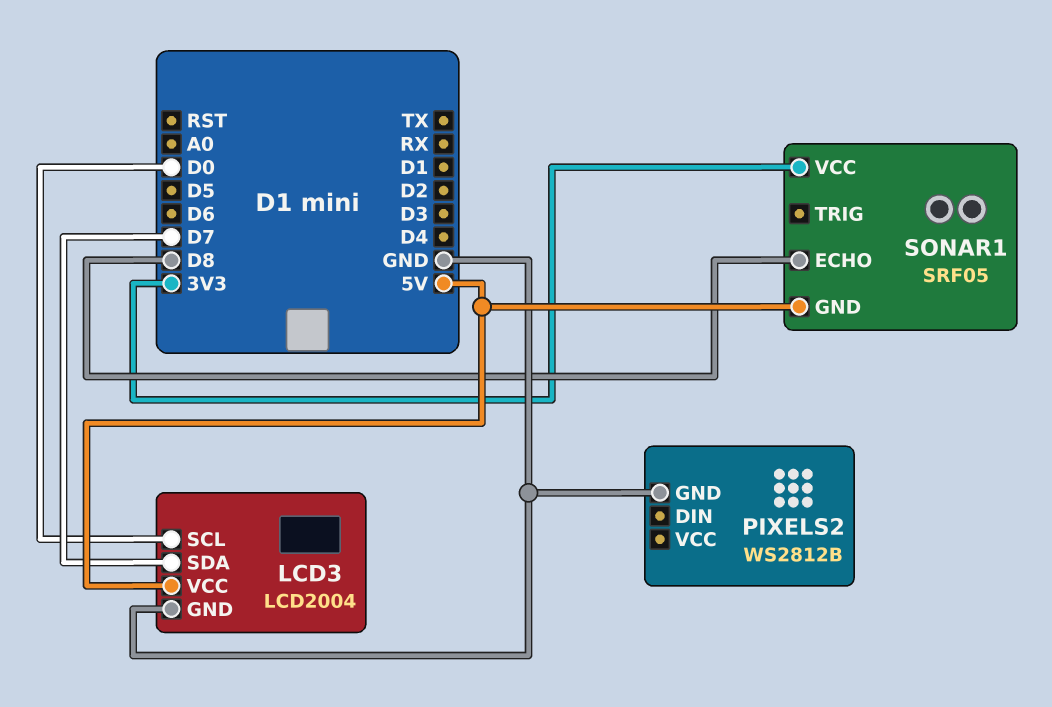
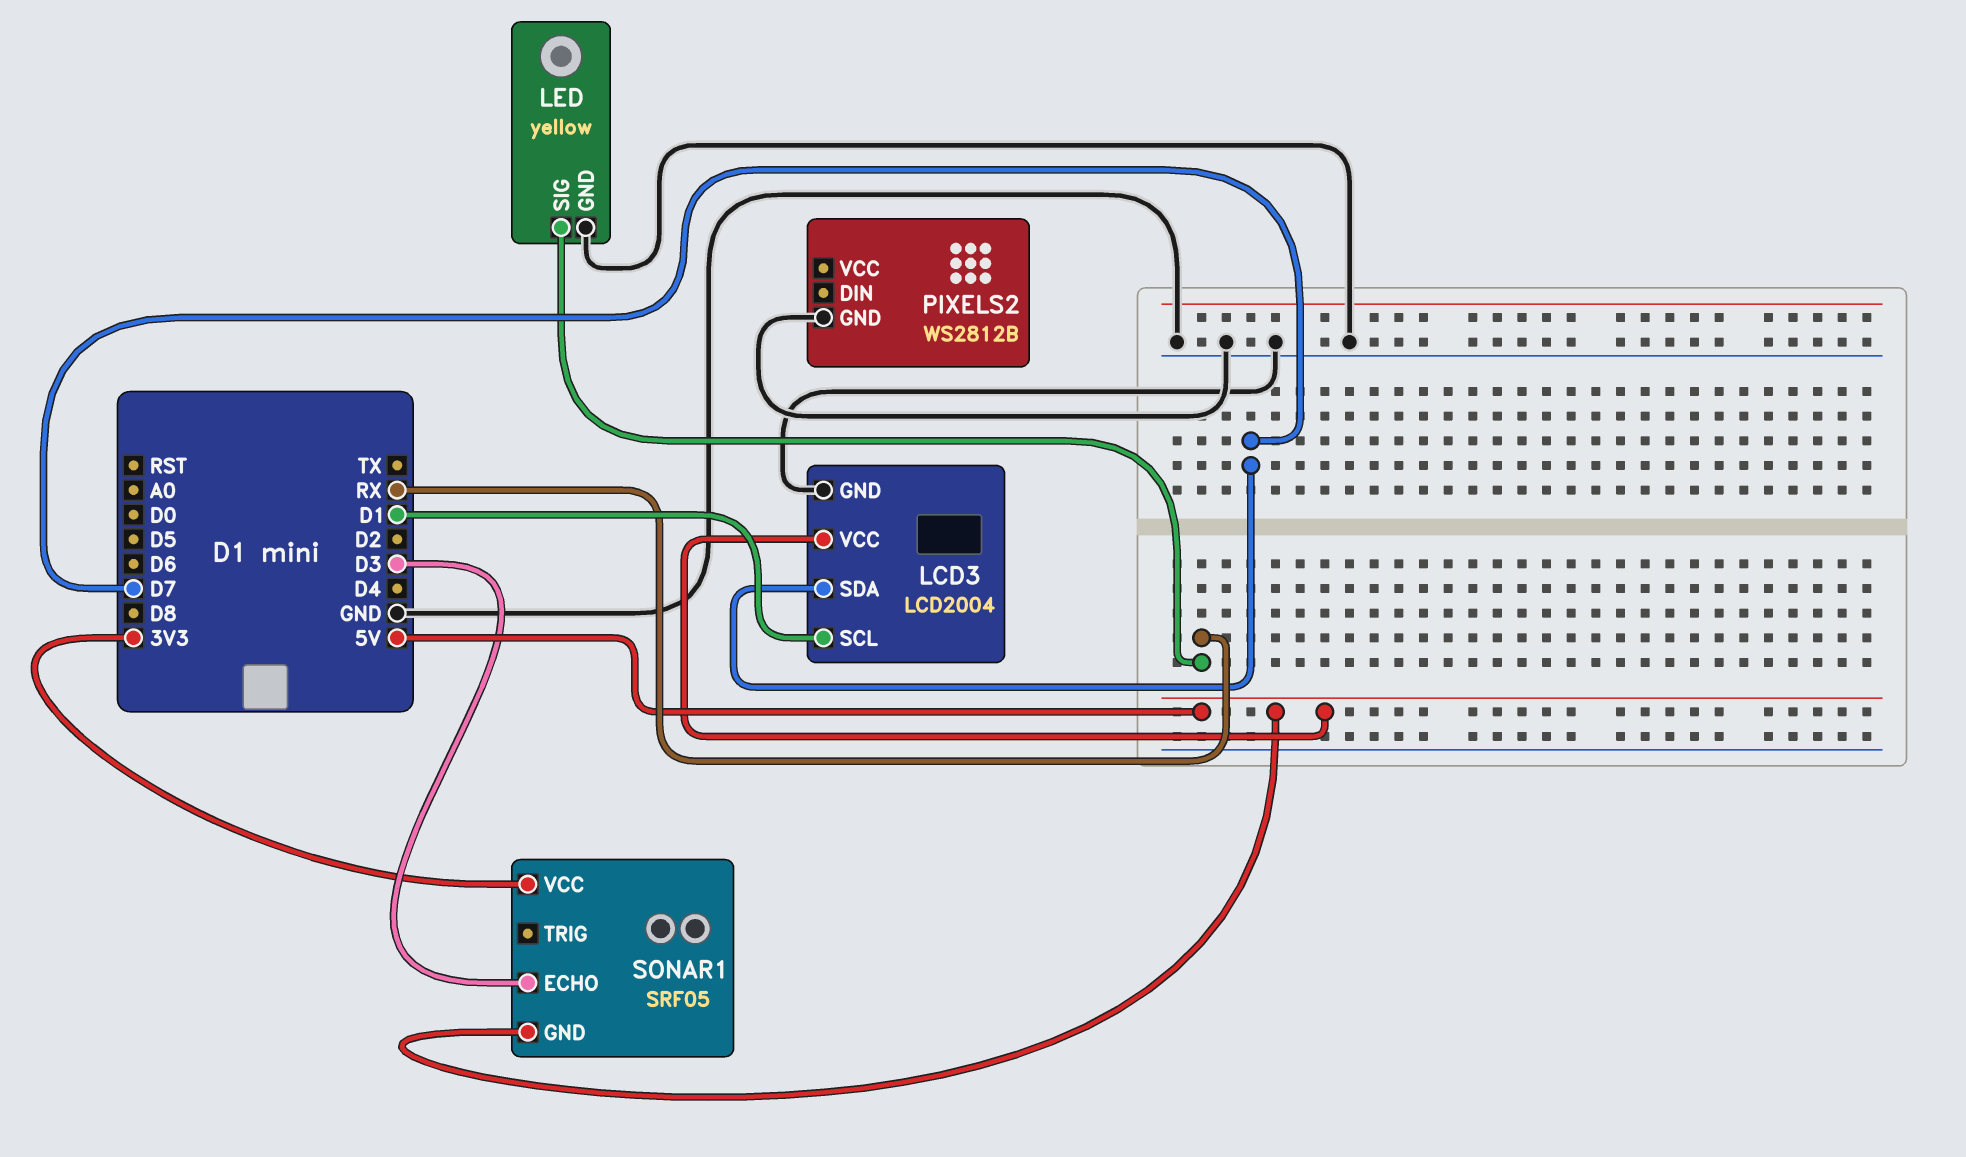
LCD3 pin SCL: D0 -> D1
LED: none -> yellow
LED pin GND: none -> GND
LED pin SIG: none -> RX
SONAR1 pin ECHO: D8 -> D3

